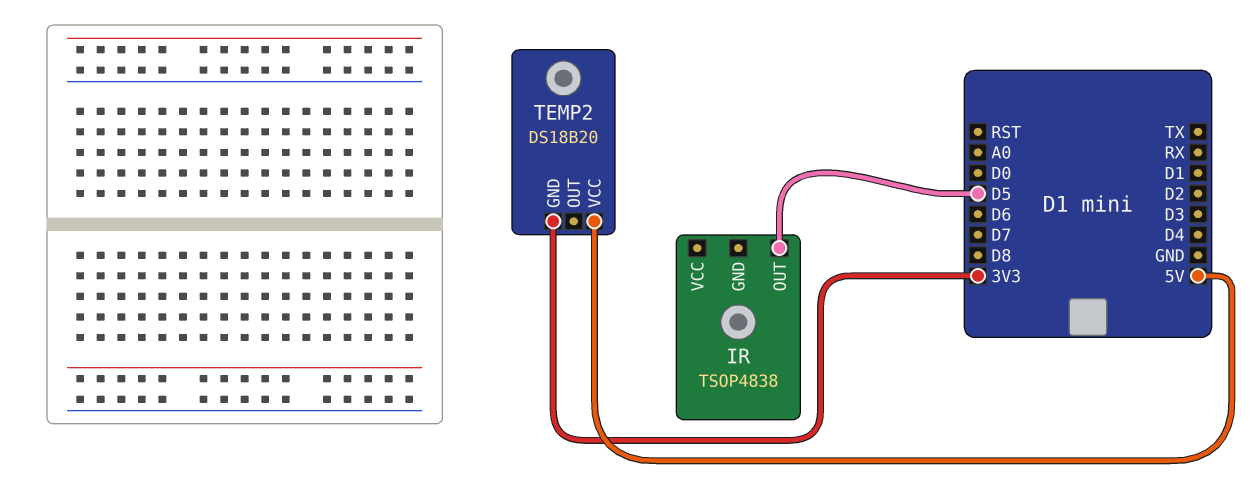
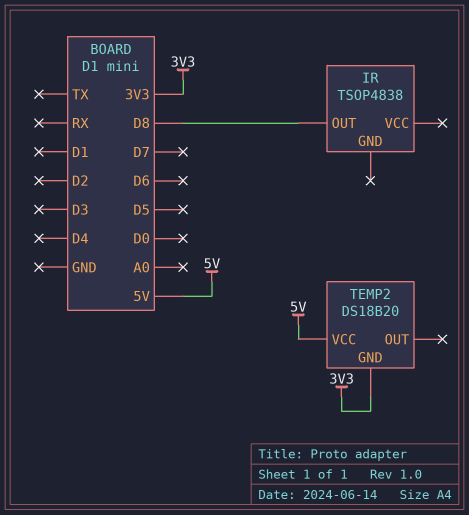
IR pin OUT: D5 -> D8

